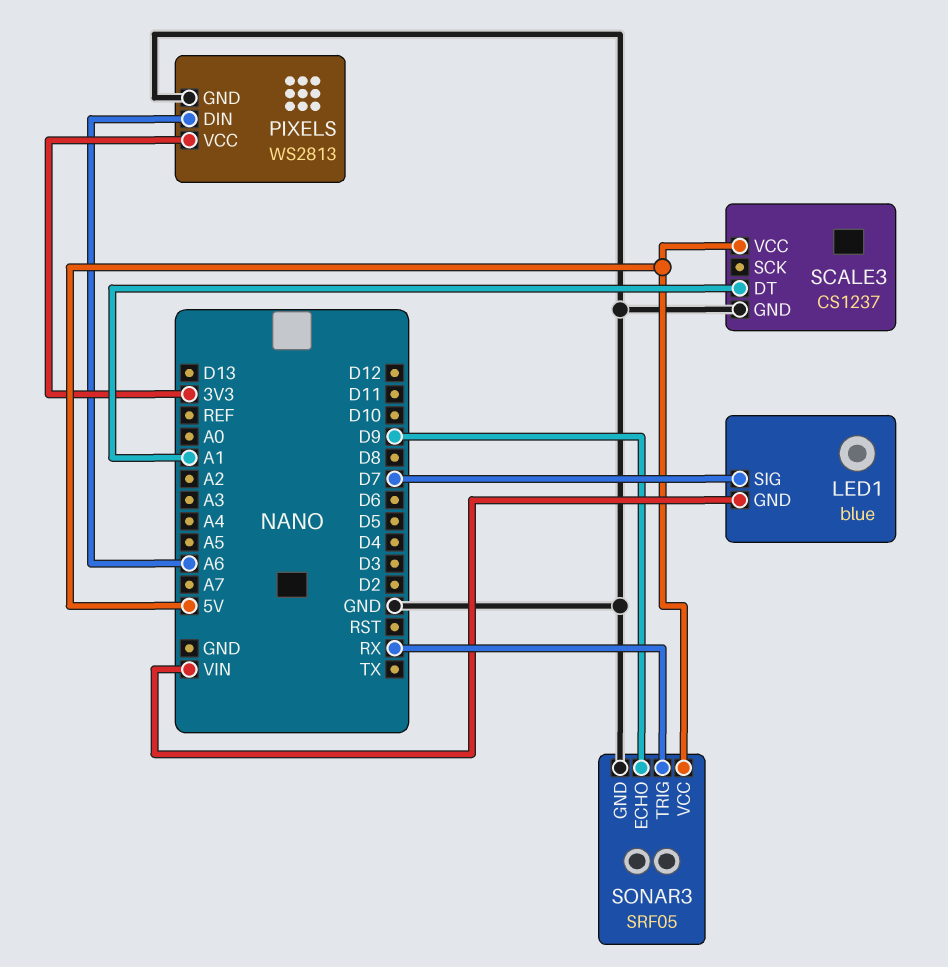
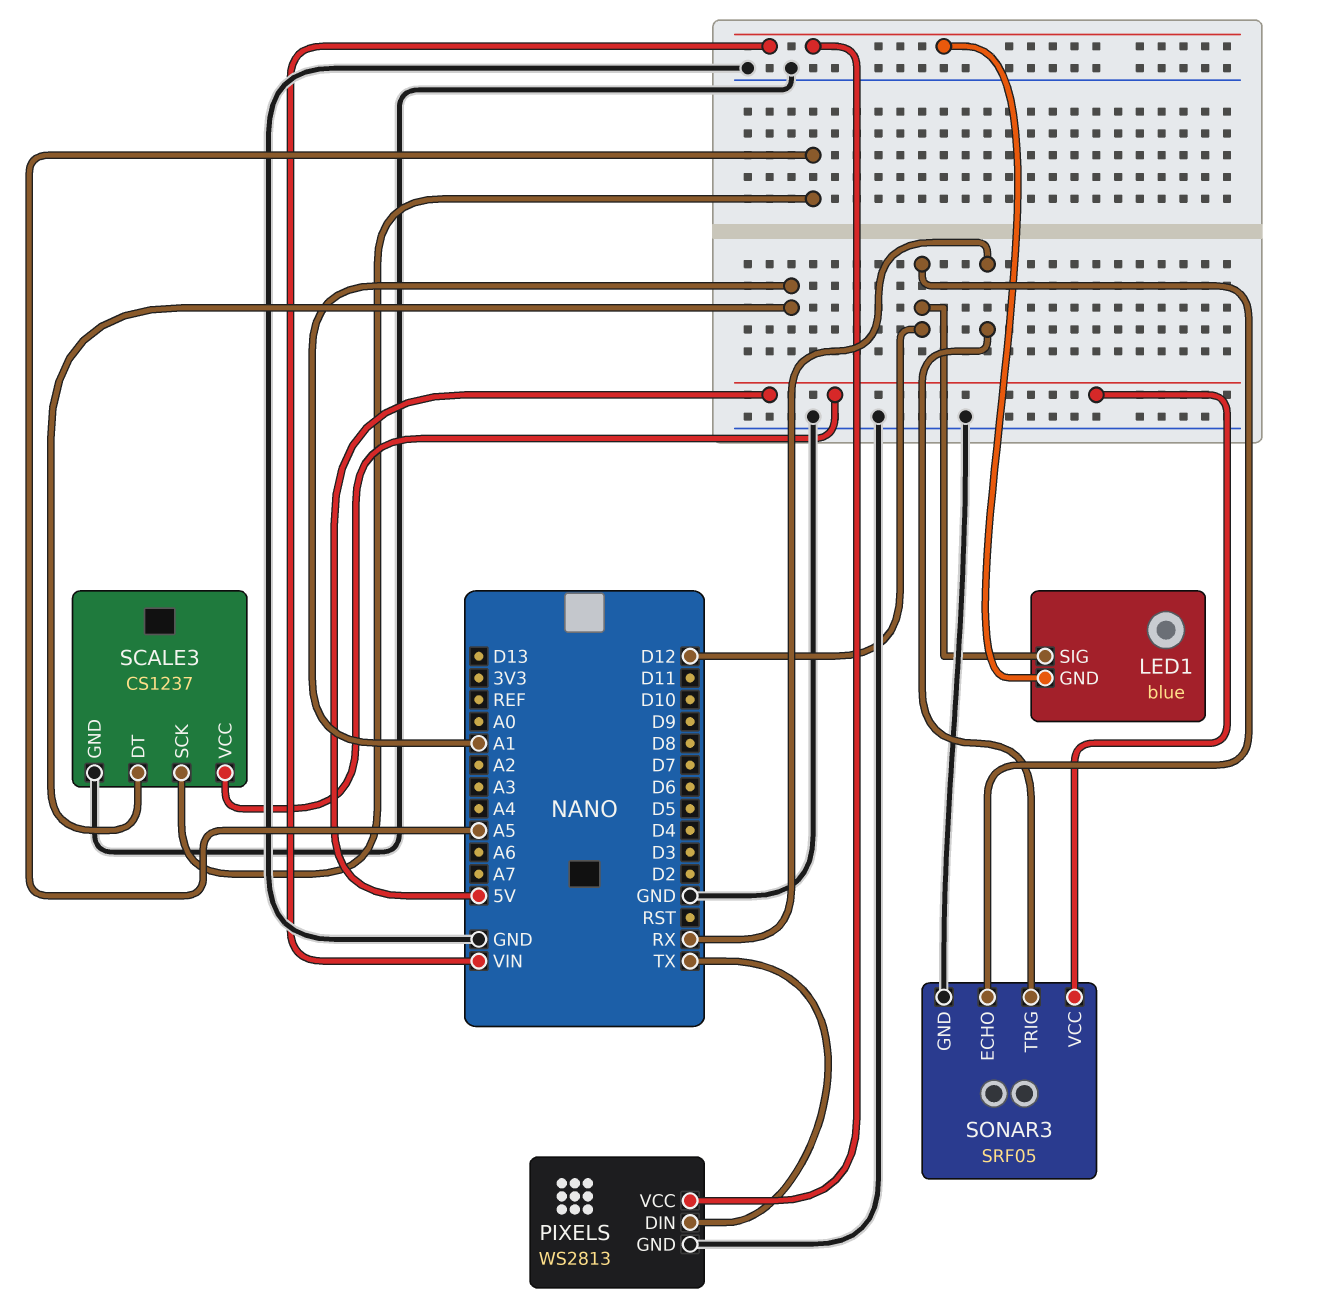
LED1 pin SIG: D7 -> D12
PIXELS pin DIN: A6 -> TX
PIXELS pin VCC: 3V3 -> VIN
SCALE3 pin SCK: none -> A5
SONAR3 pin ECHO: D9 -> D12

